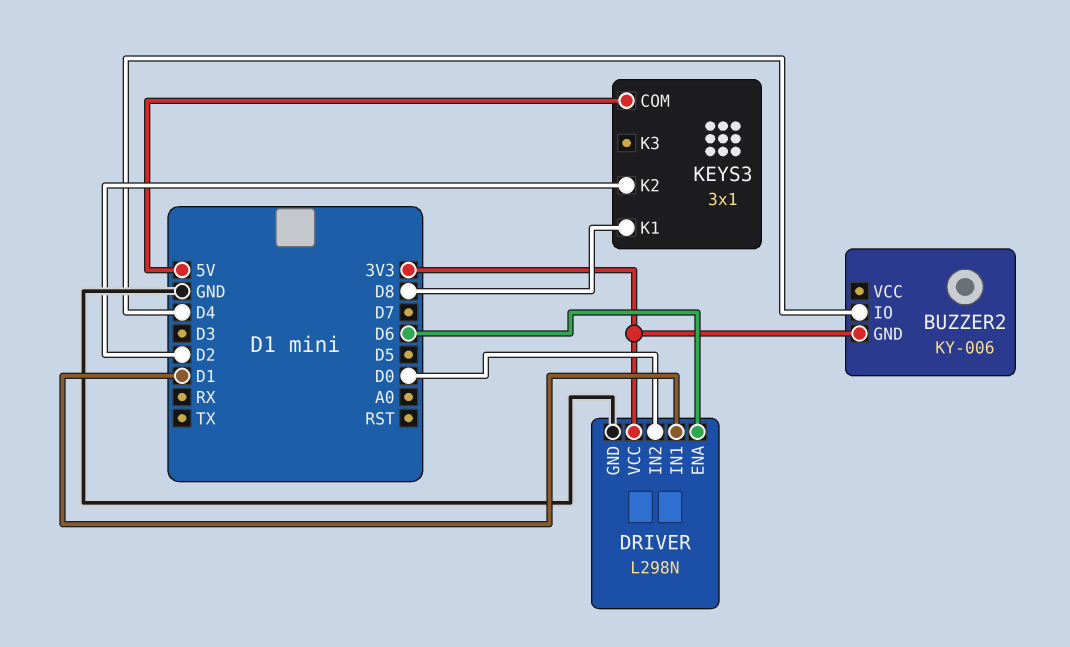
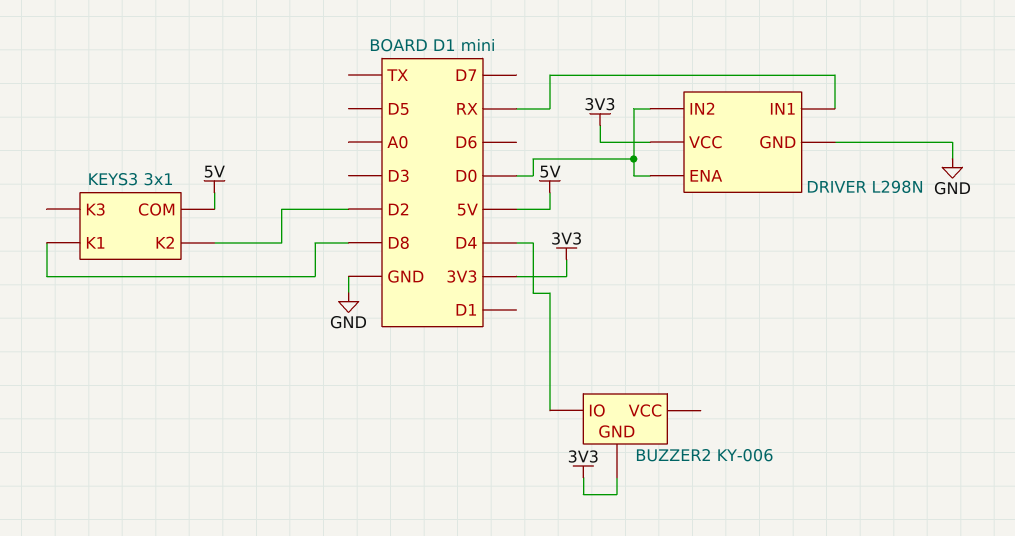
DRIVER pin ENA: D6 -> D0
DRIVER pin IN1: D1 -> RX

